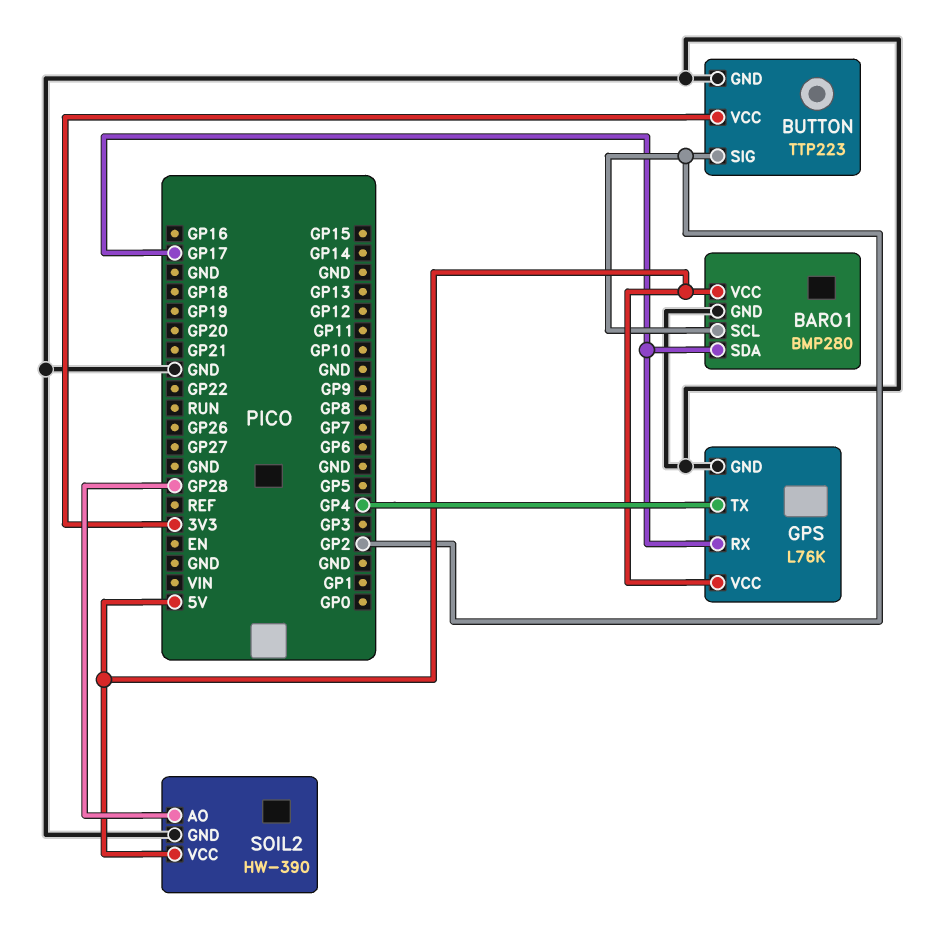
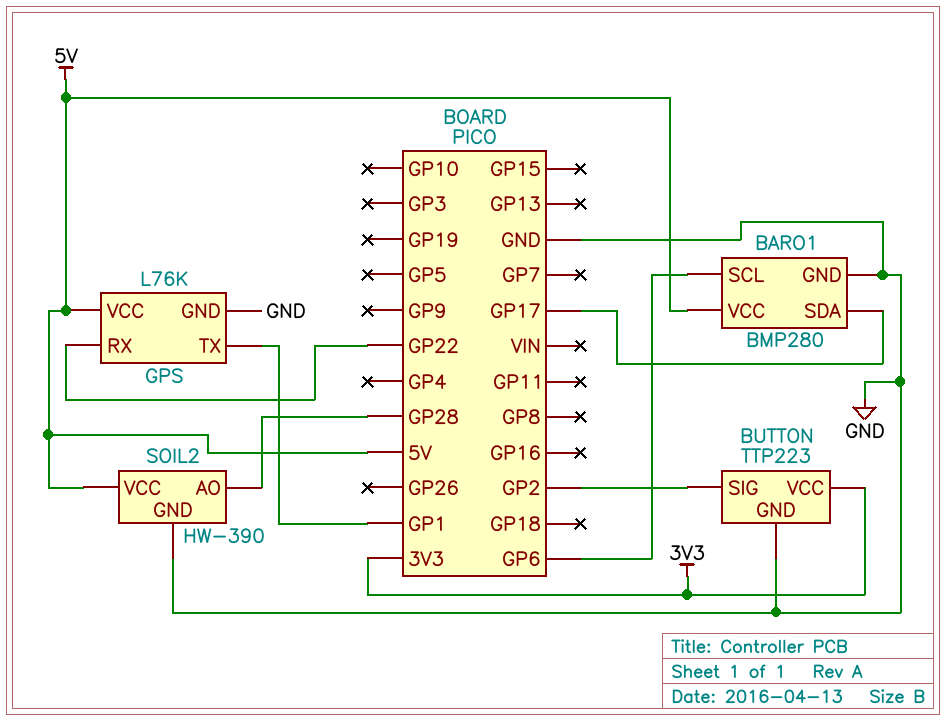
BARO1 pin SCL: GP2 -> GP6
GPS pin RX: GP17 -> GP22
GPS pin TX: GP4 -> GP1

